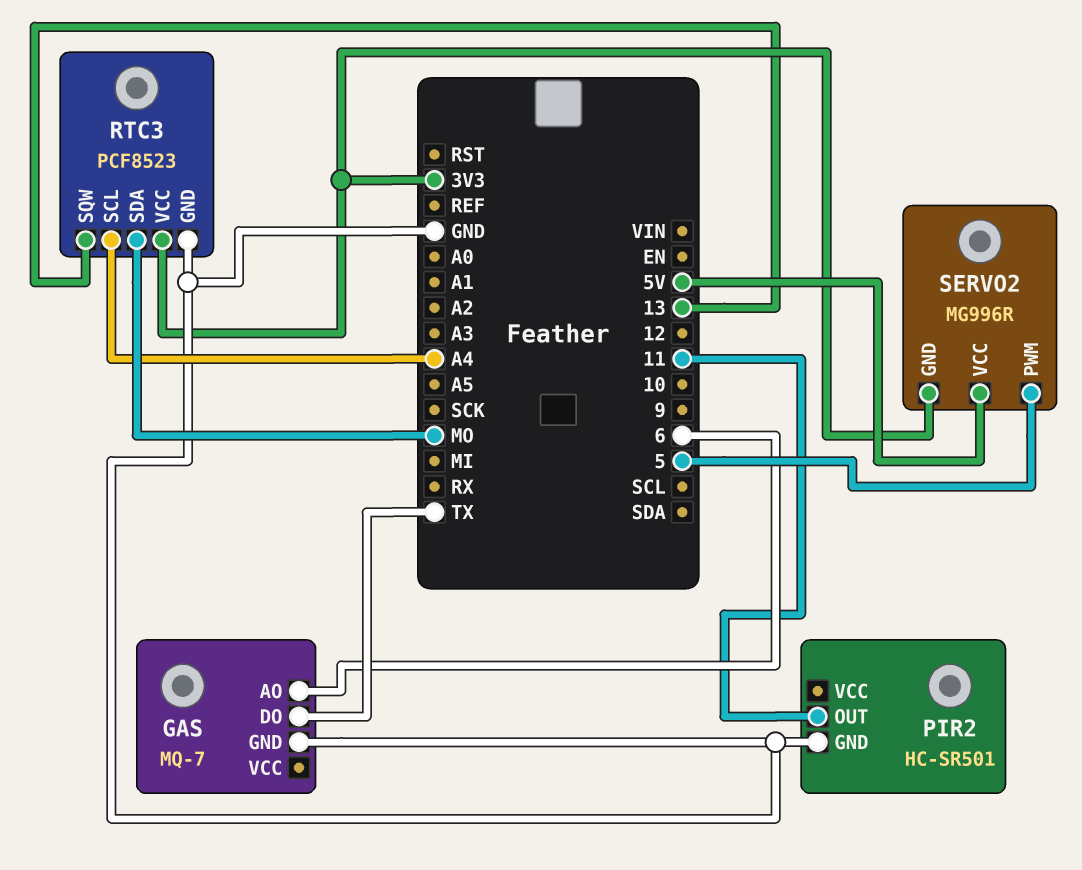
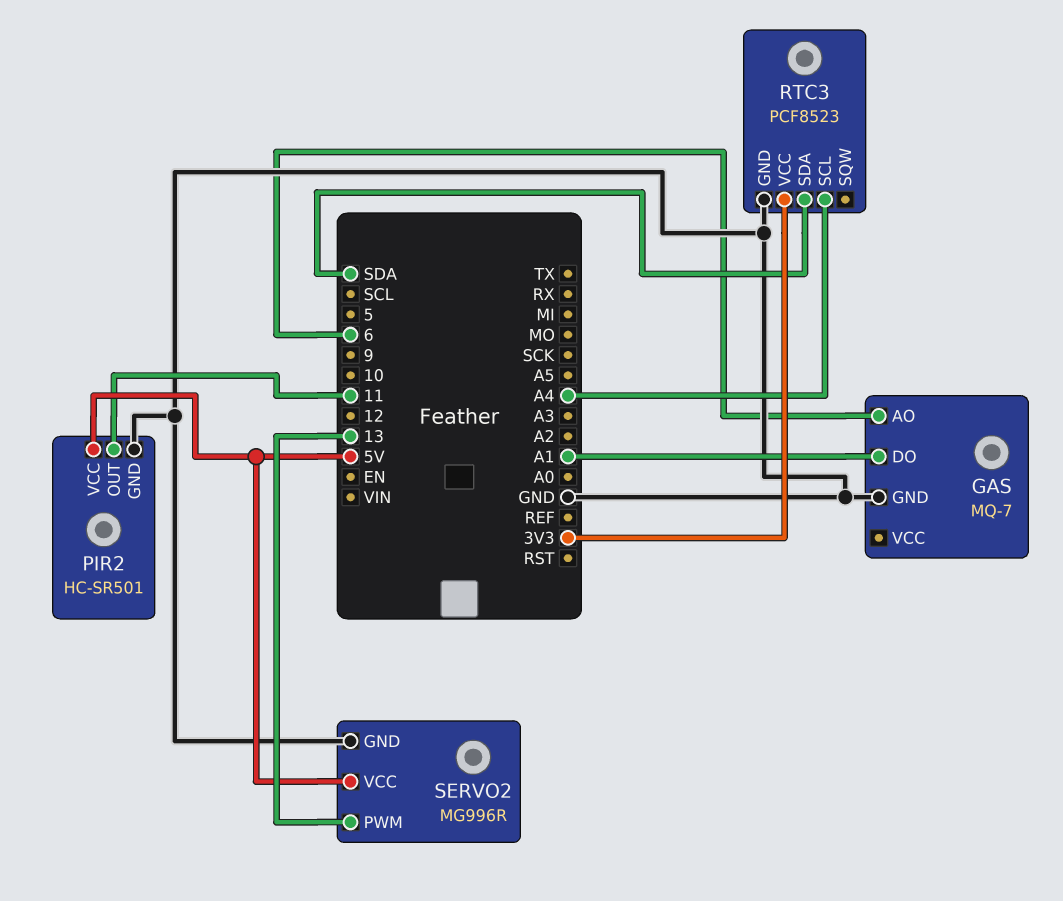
GAS pin DO: TX -> A1
PIR2 pin VCC: none -> 5V
RTC3 pin SDA: MO -> SDA
RTC3 pin SQW: 13 -> none
SERVO2 pin GND: 3V3 -> GND
SERVO2 pin PWM: 5 -> 13

